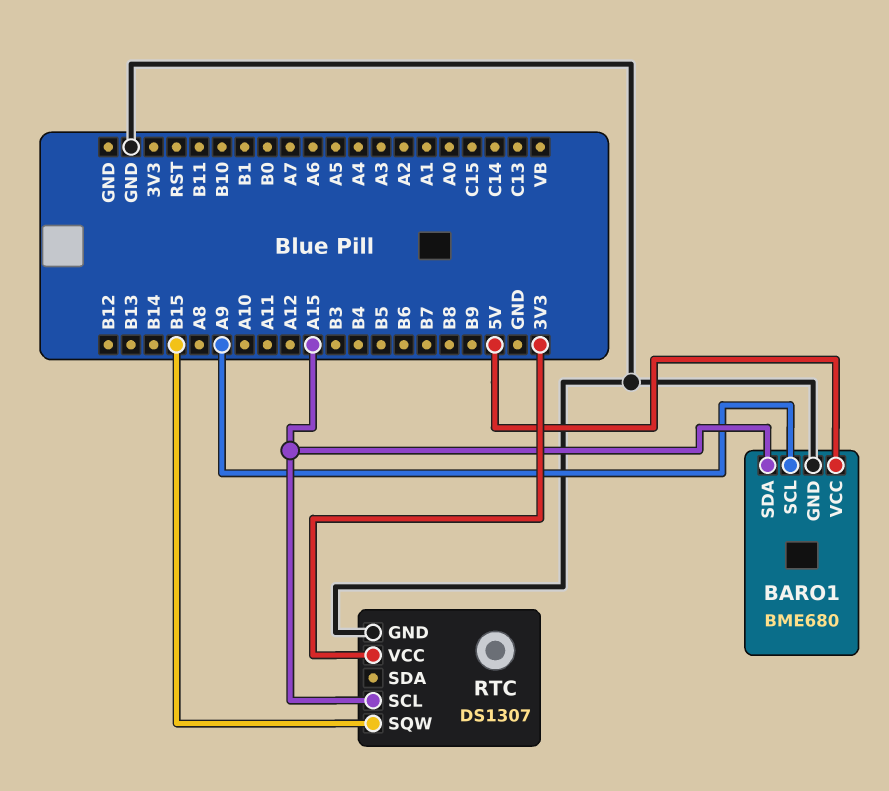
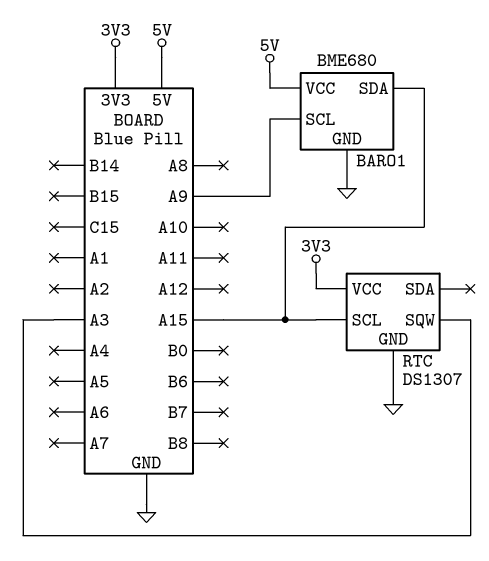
RTC pin SQW: B15 -> A3

